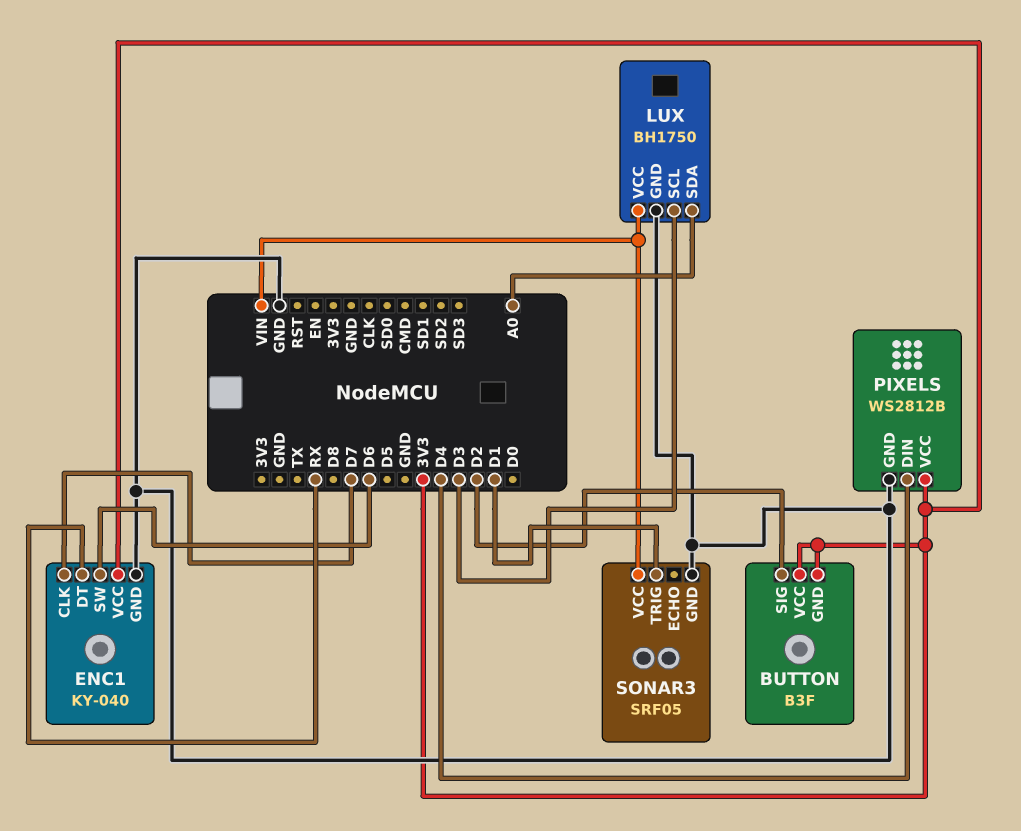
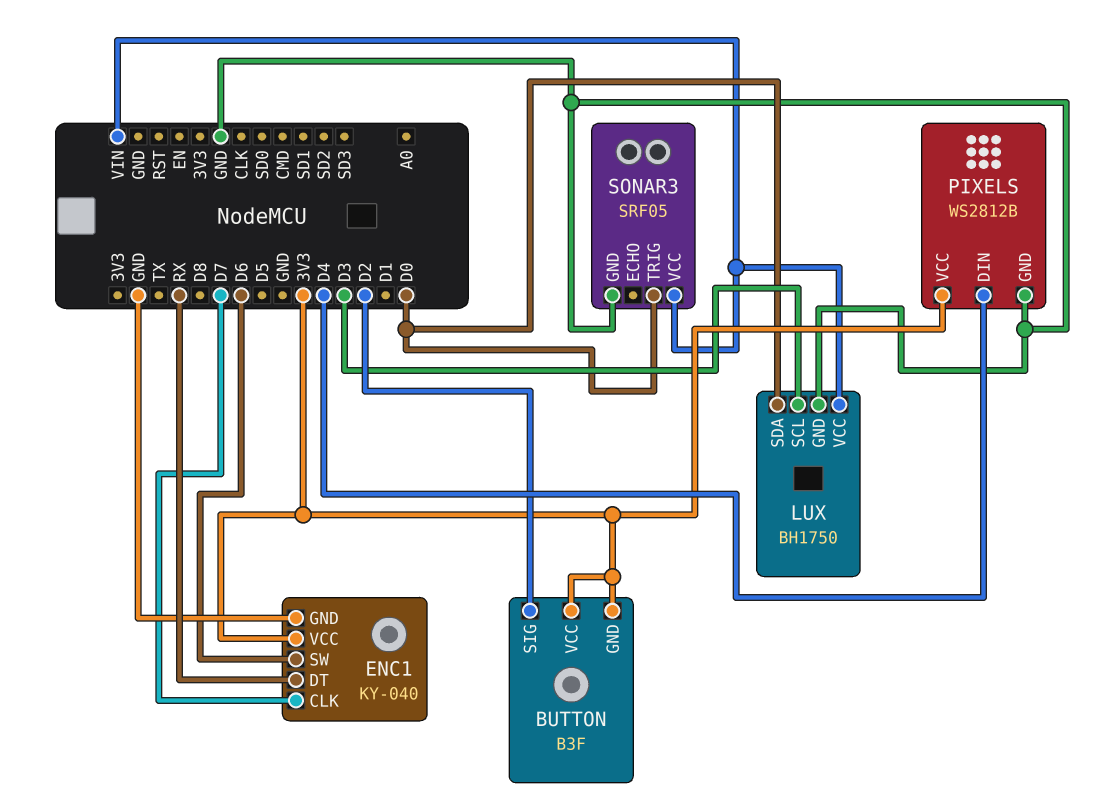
LUX pin SDA: A0 -> D0
SONAR3 pin TRIG: D1 -> D0

